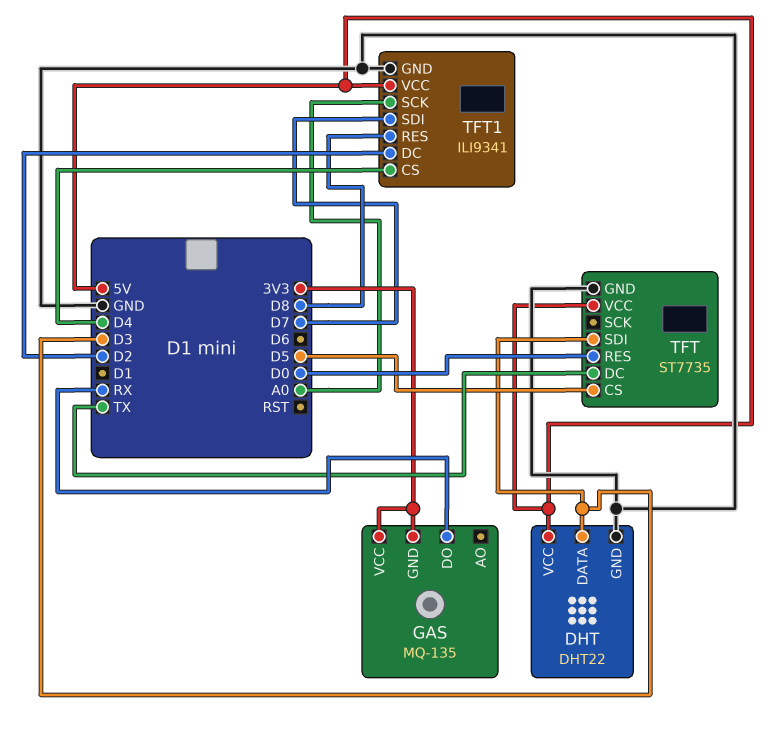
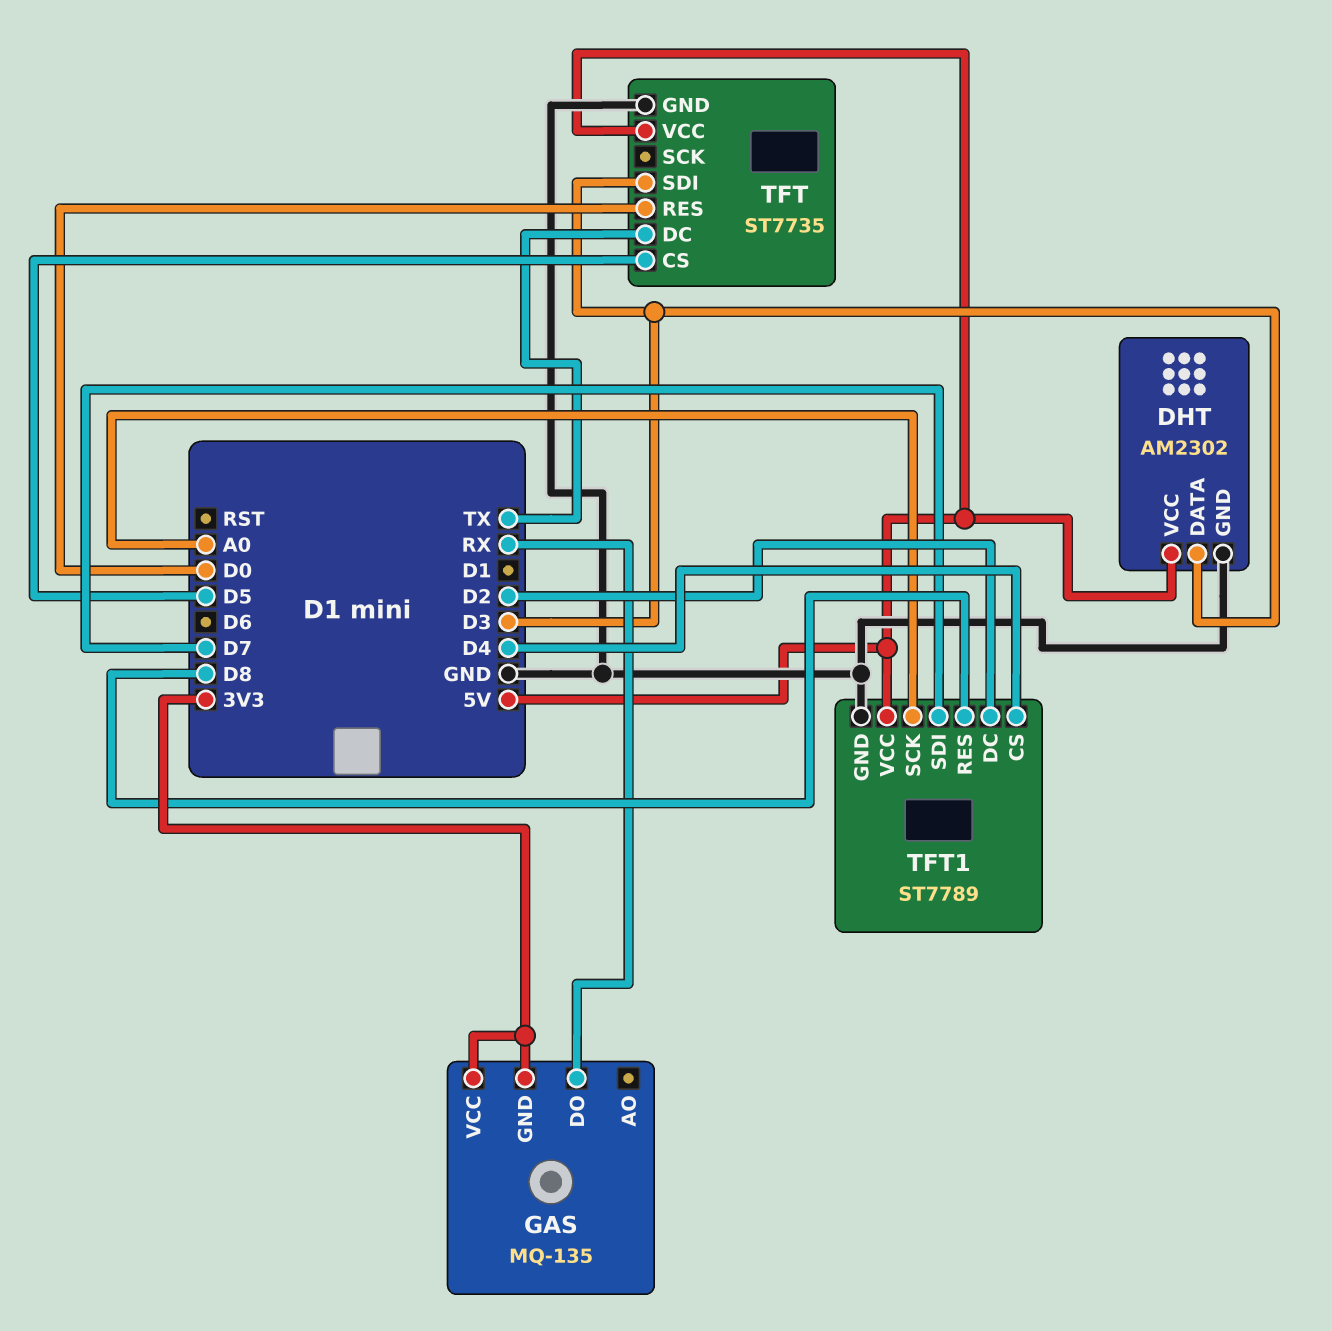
DHT: DHT22 -> AM2302
TFT1: ILI9341 -> ST7789

